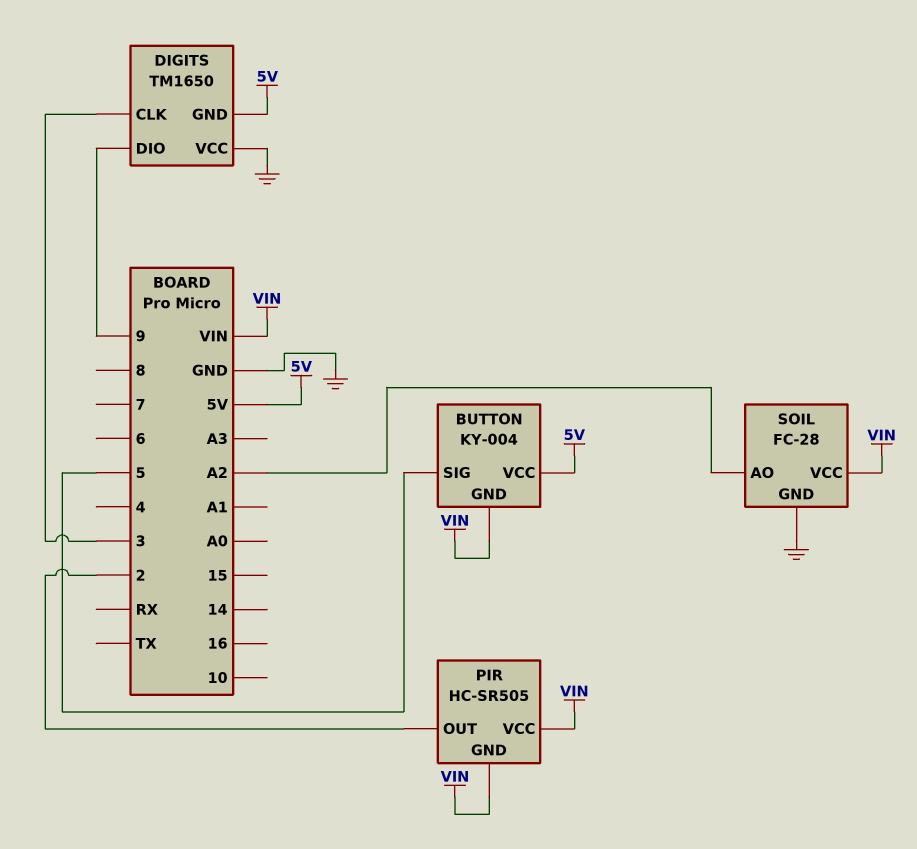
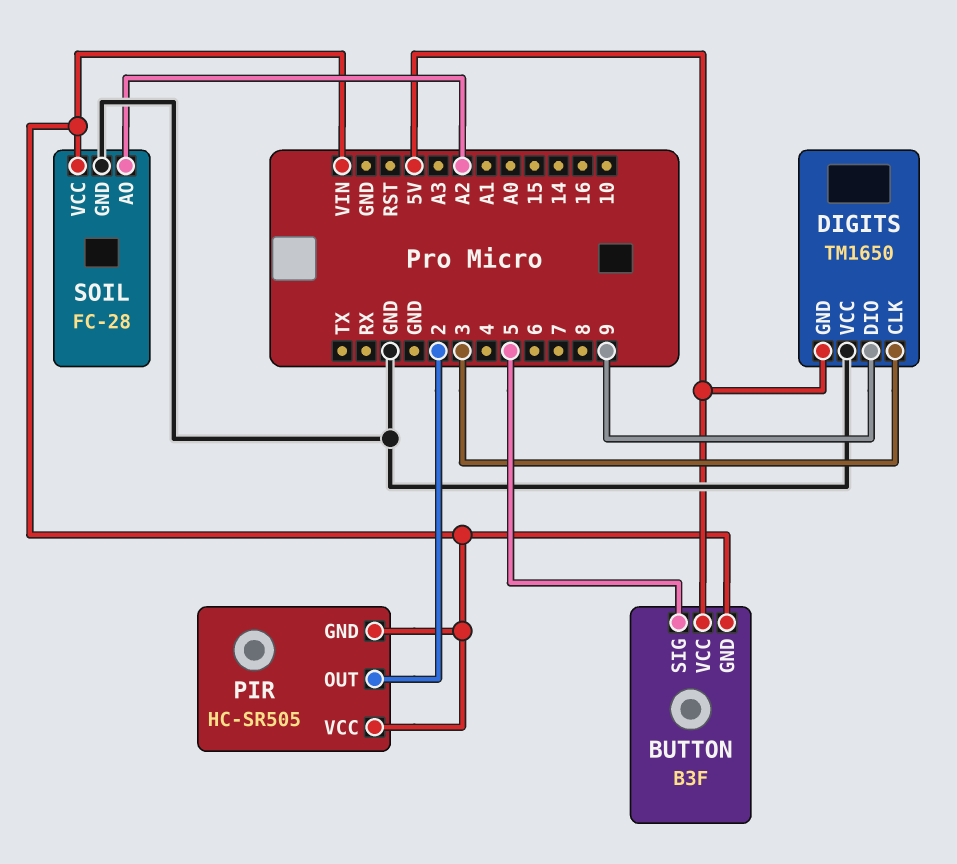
BUTTON: KY-004 -> B3F

